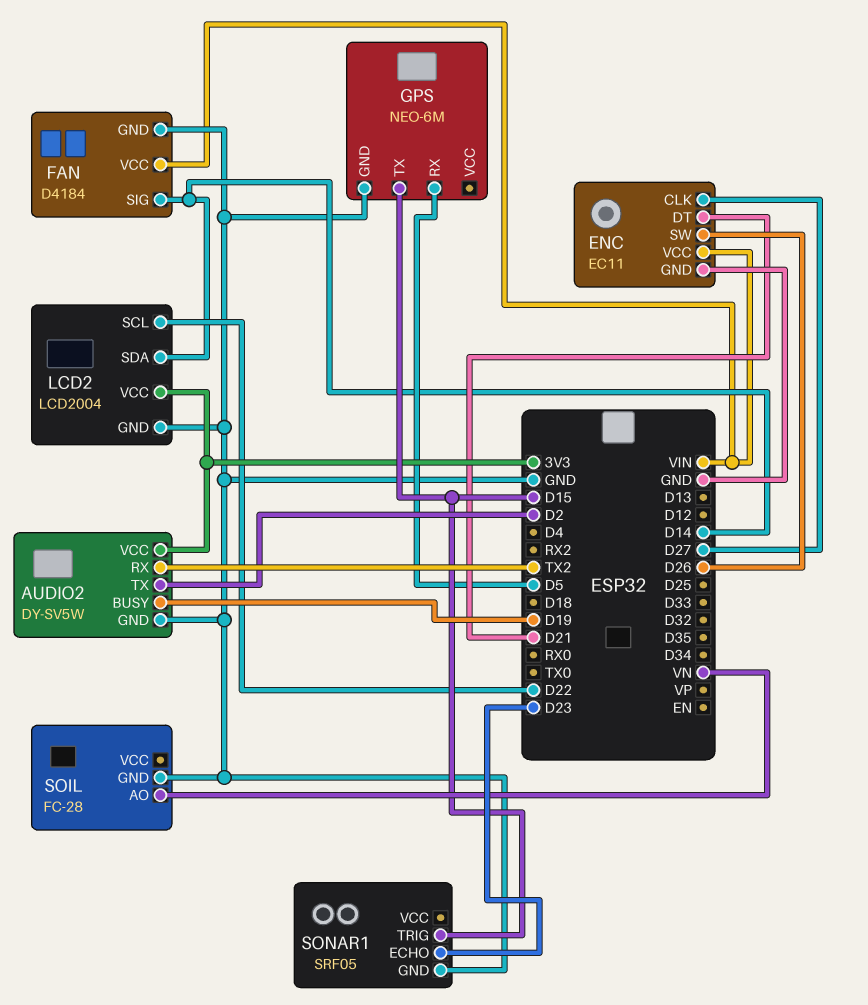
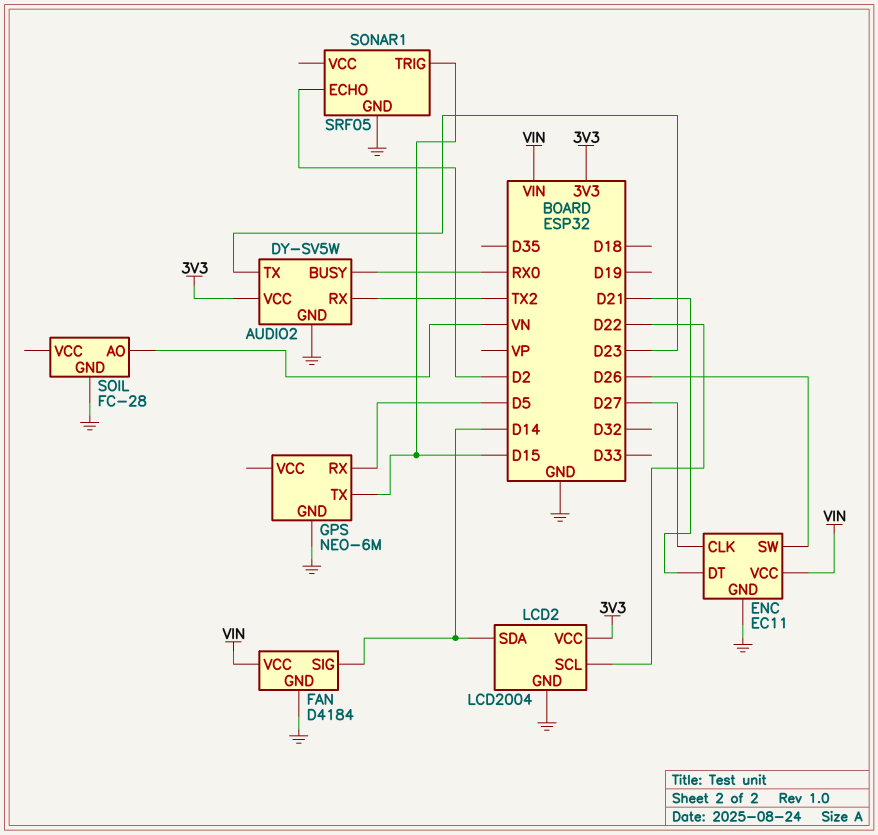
AUDIO2 pin BUSY: D19 -> RX0
AUDIO2 pin TX: D2 -> D23
SONAR1 pin ECHO: D23 -> D2

